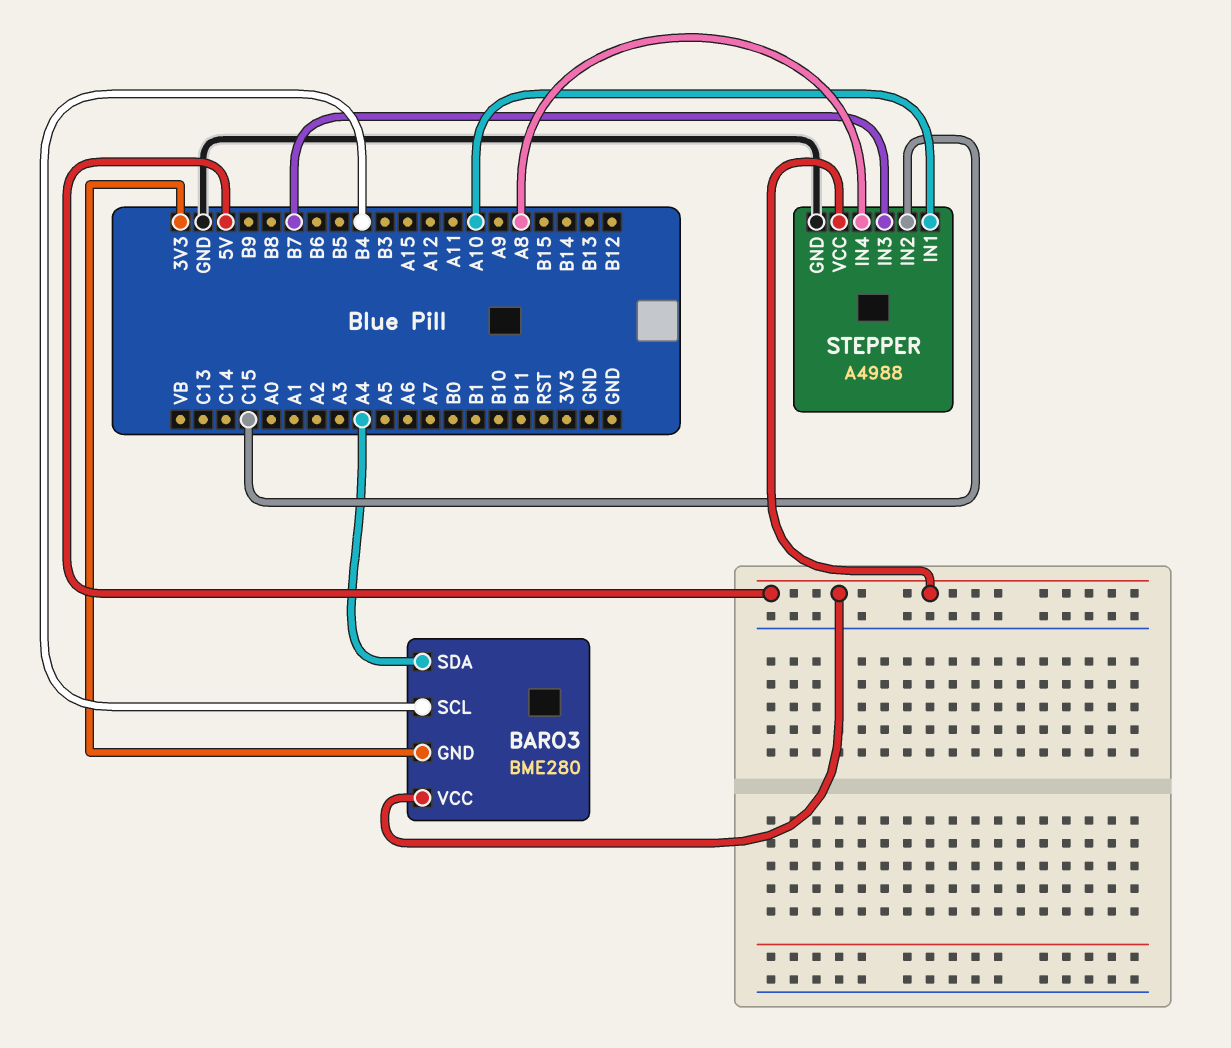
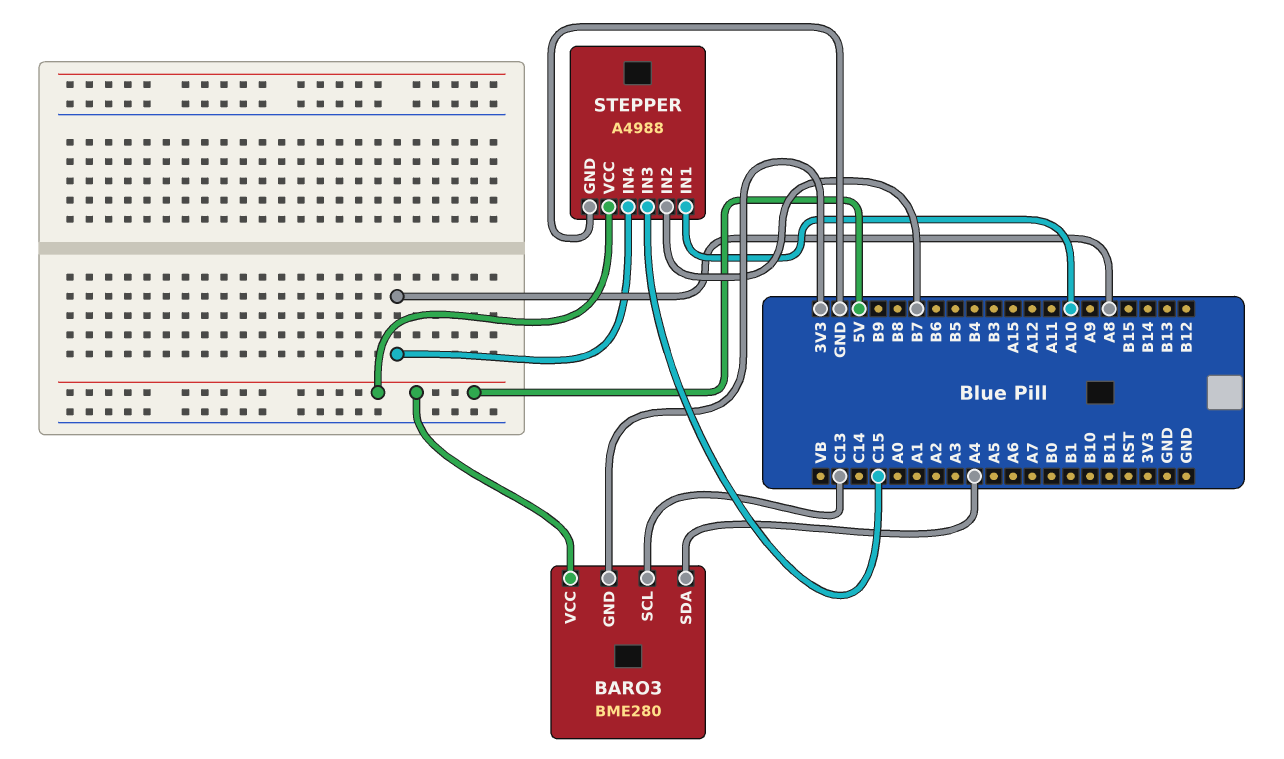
BARO3 pin SCL: B4 -> C13
STEPPER pin IN2: C15 -> B7
STEPPER pin IN3: B7 -> C15

